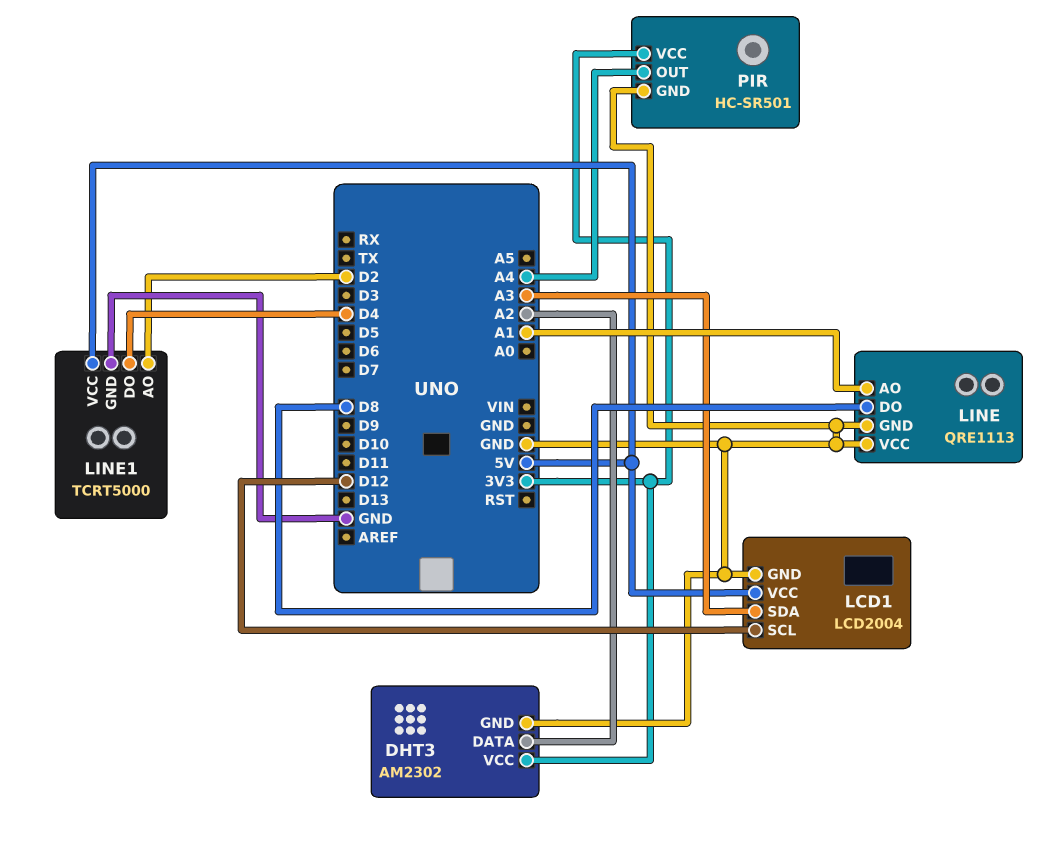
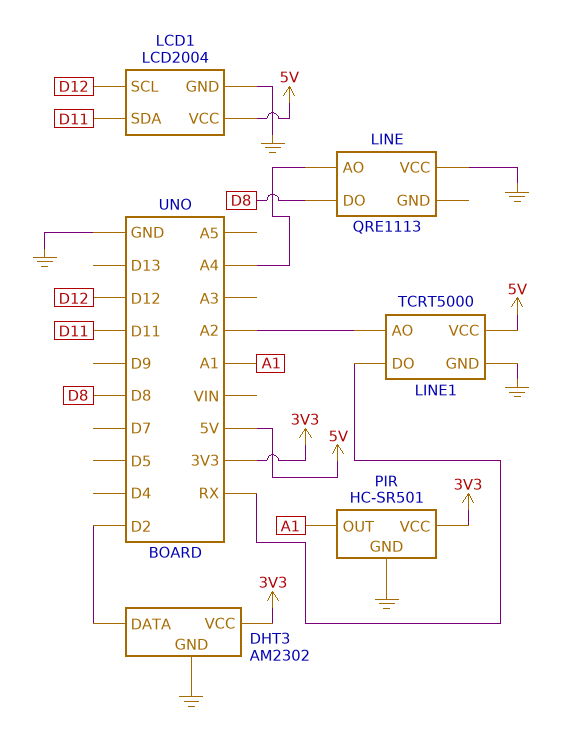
DHT3 pin DATA: A2 -> D2
LCD1 pin SDA: A3 -> D11
LINE pin AO: A1 -> A4
LINE pin GND: GND -> none
LINE1 pin AO: D2 -> A2
LINE1 pin DO: D4 -> RX
PIR pin OUT: A4 -> A1

